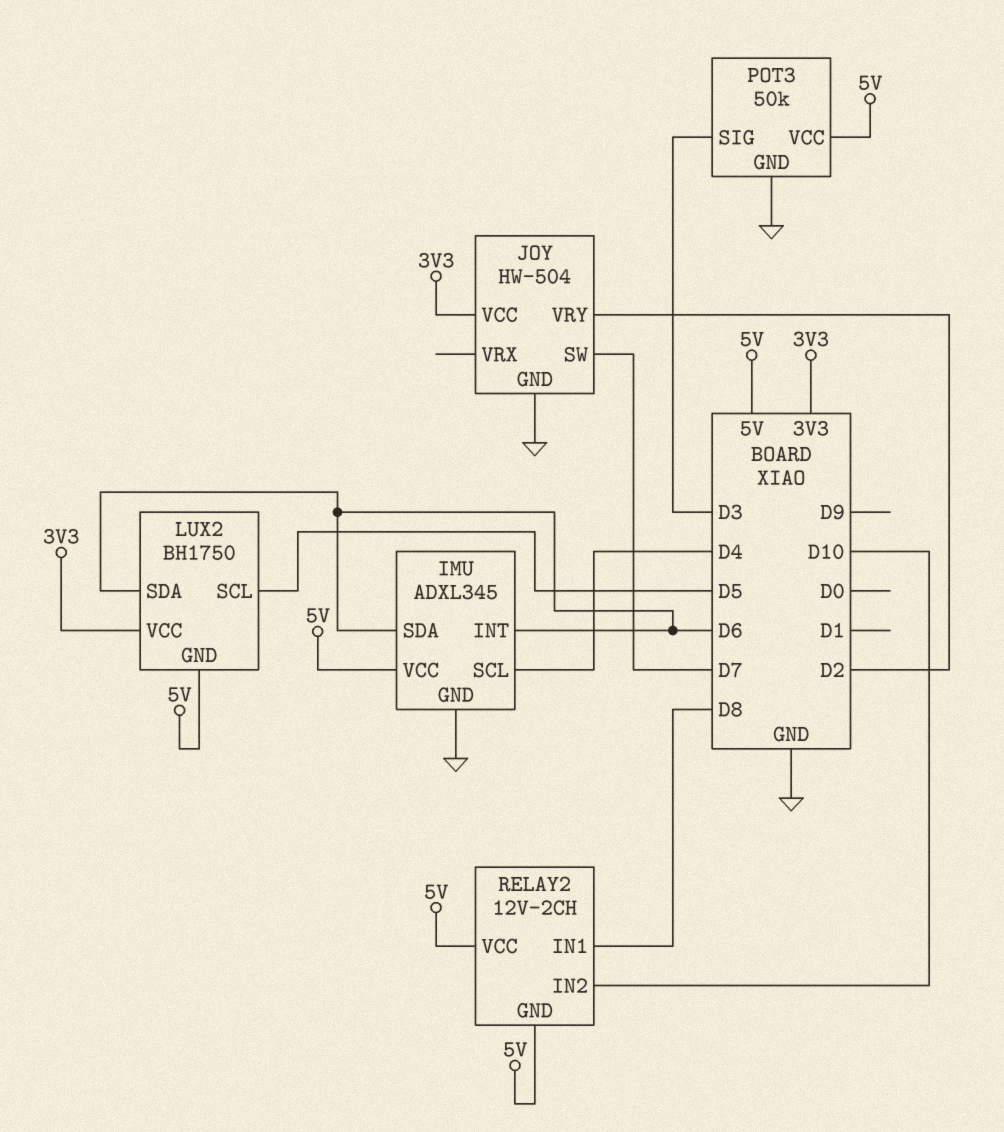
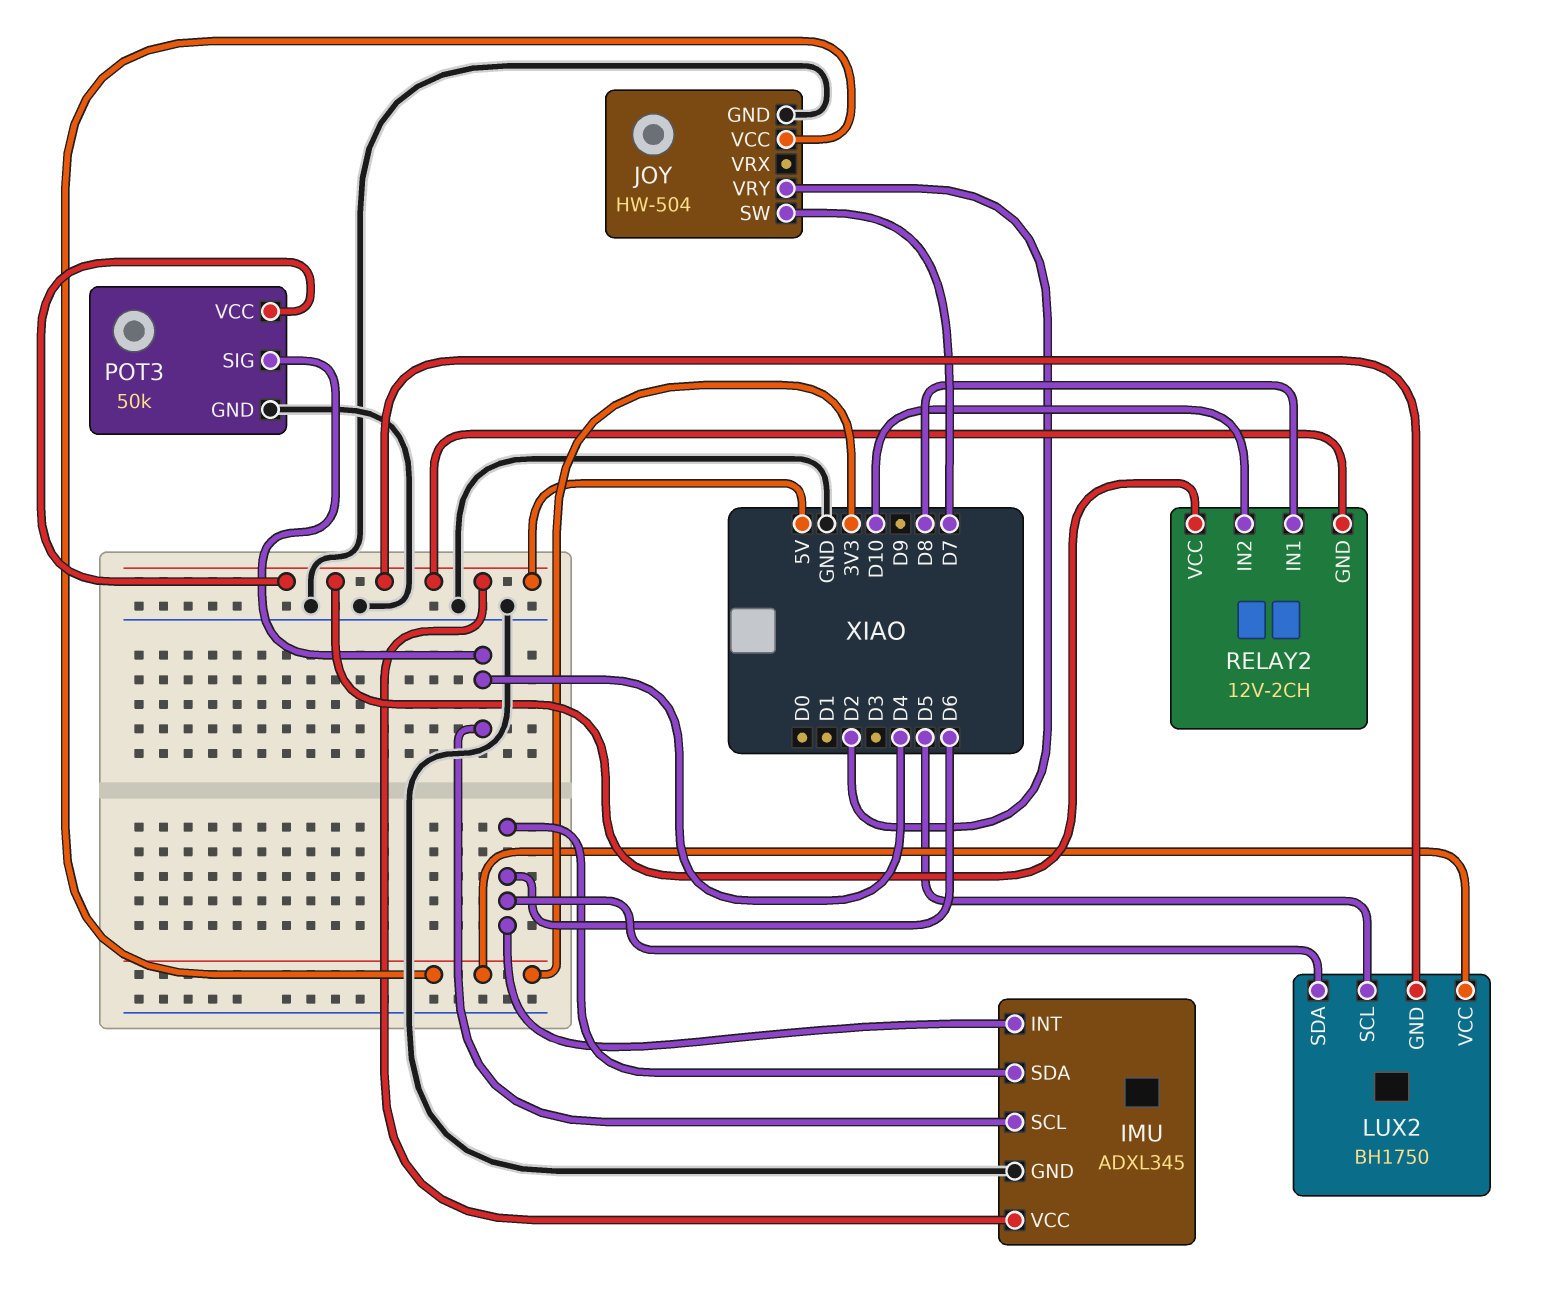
POT3 pin SIG: D3 -> D4

